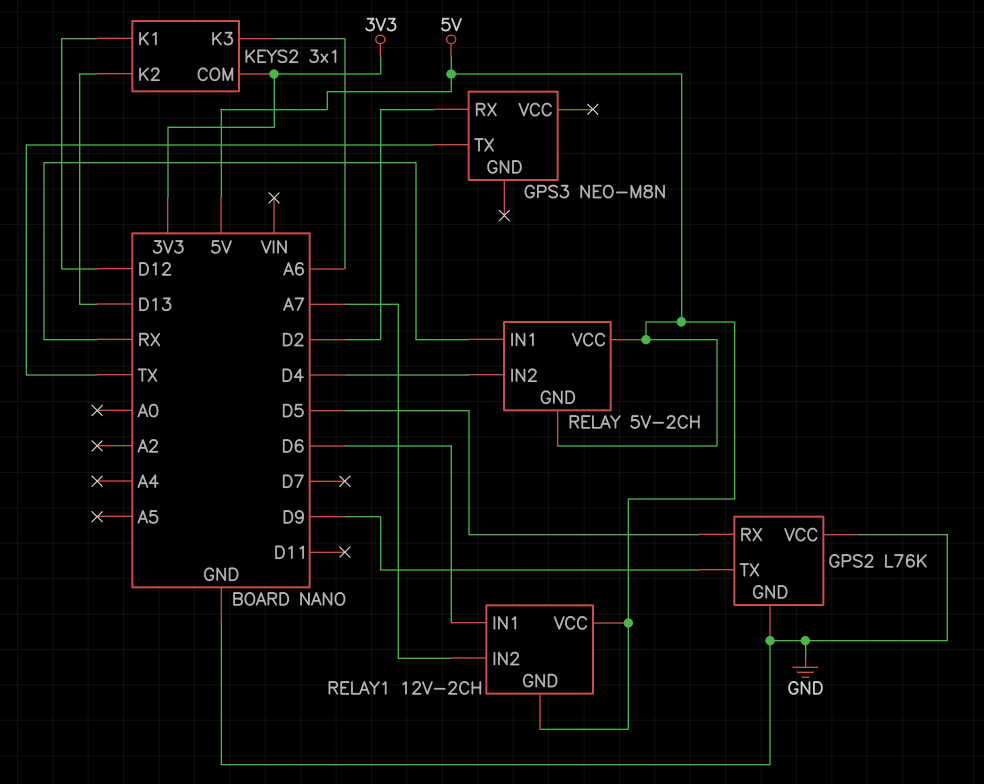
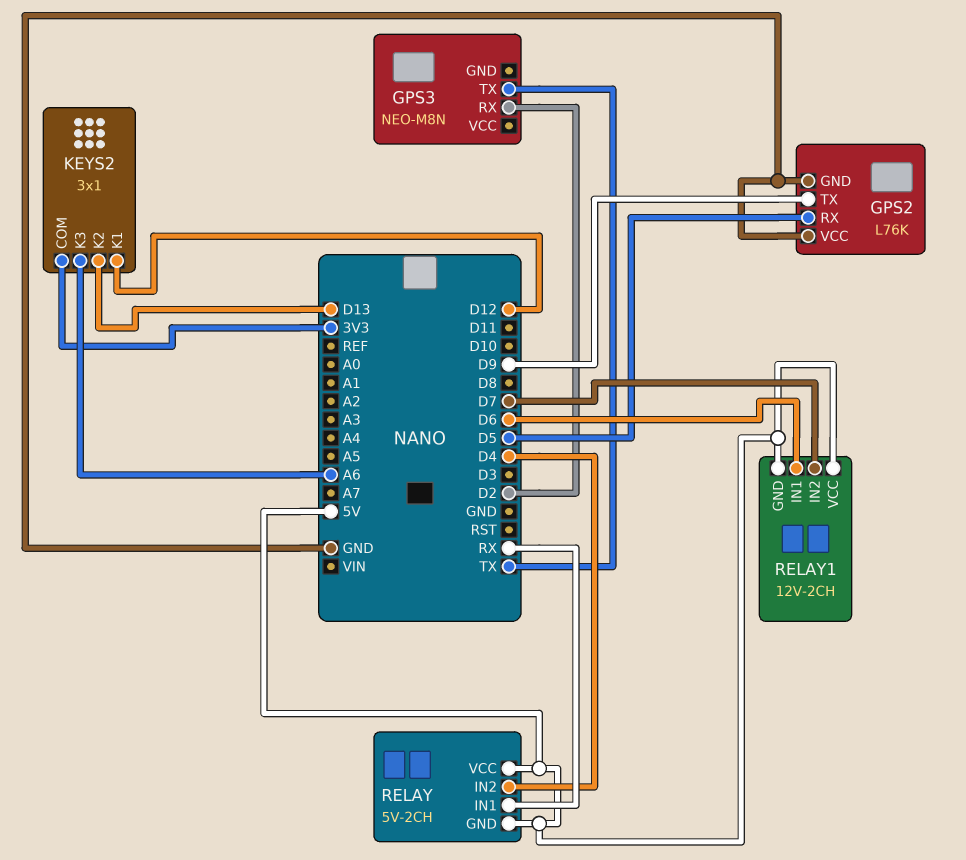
RELAY1 pin IN2: A7 -> D7

